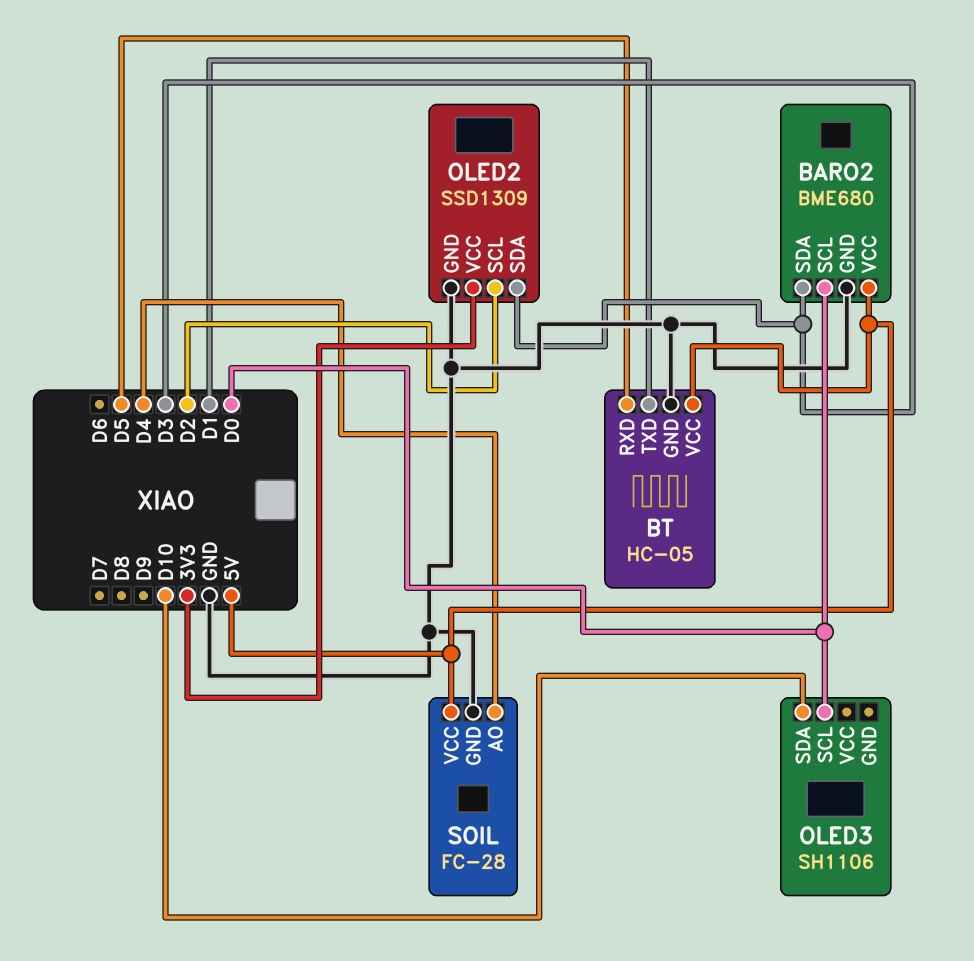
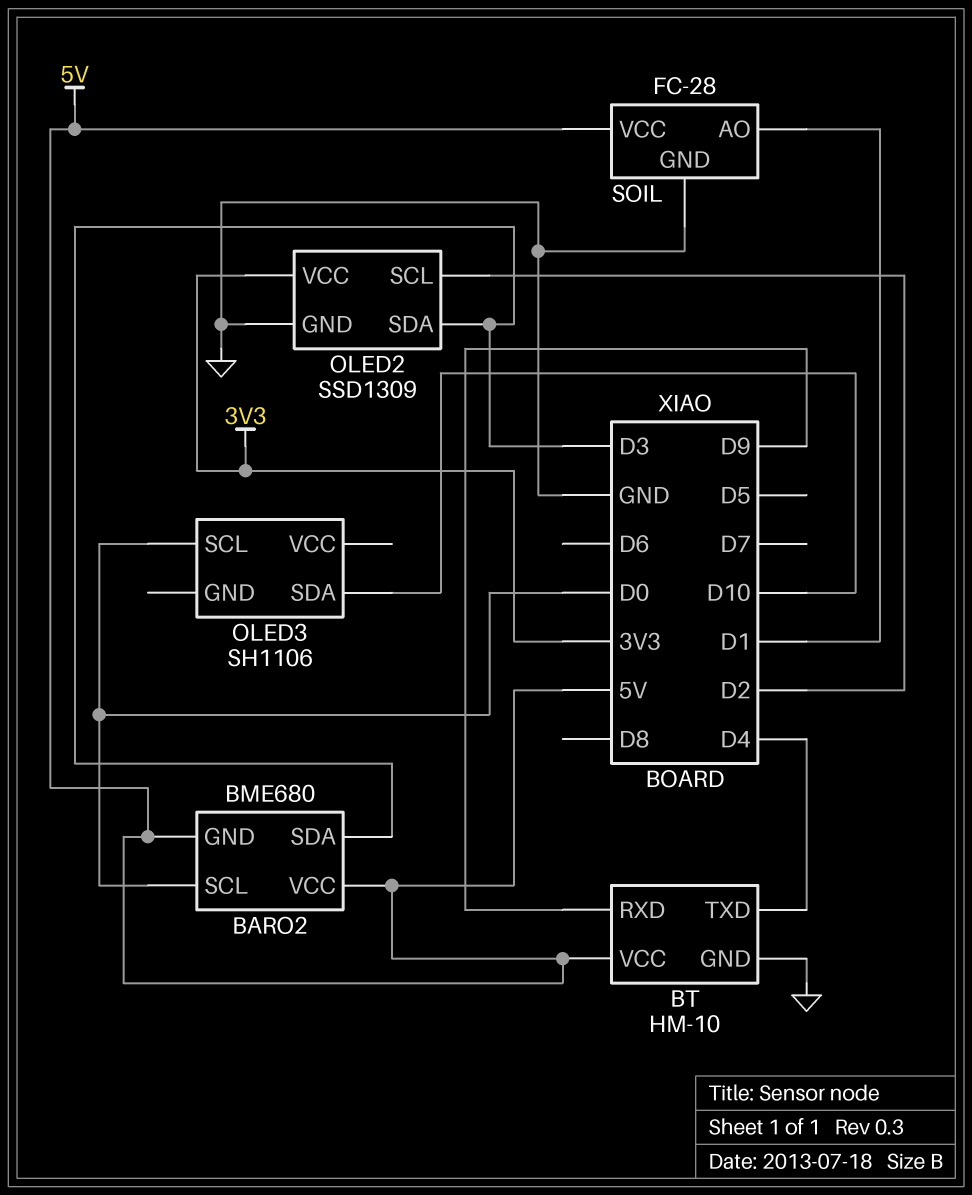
BARO2 pin GND: GND -> 5V
BT: HC-05 -> HM-10
BT pin RXD: D5 -> D9
BT pin TXD: D1 -> D4
SOIL pin AO: D4 -> D1

